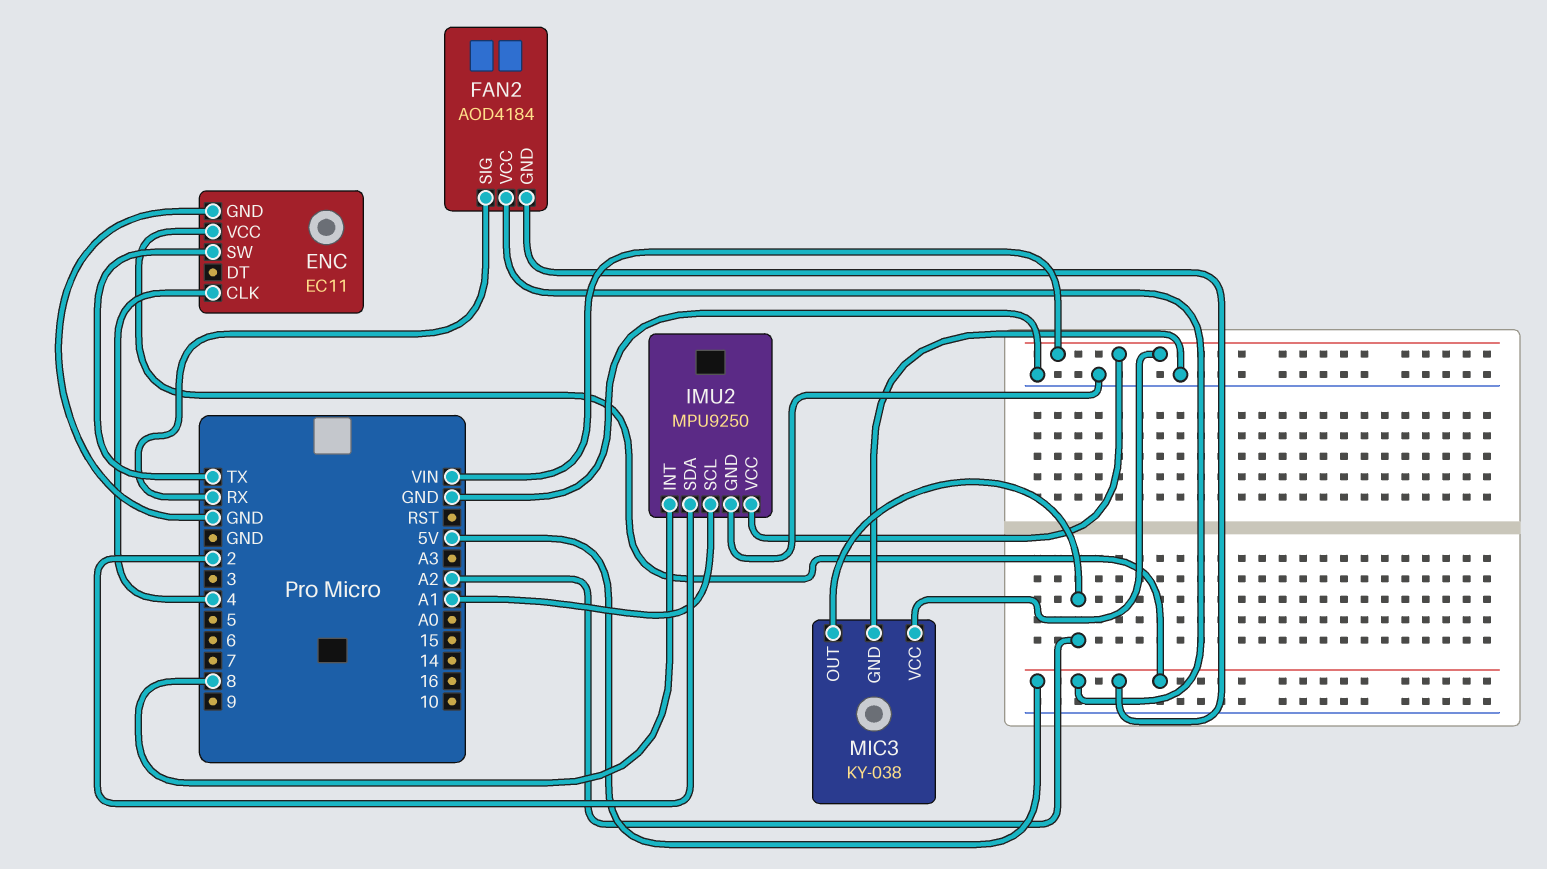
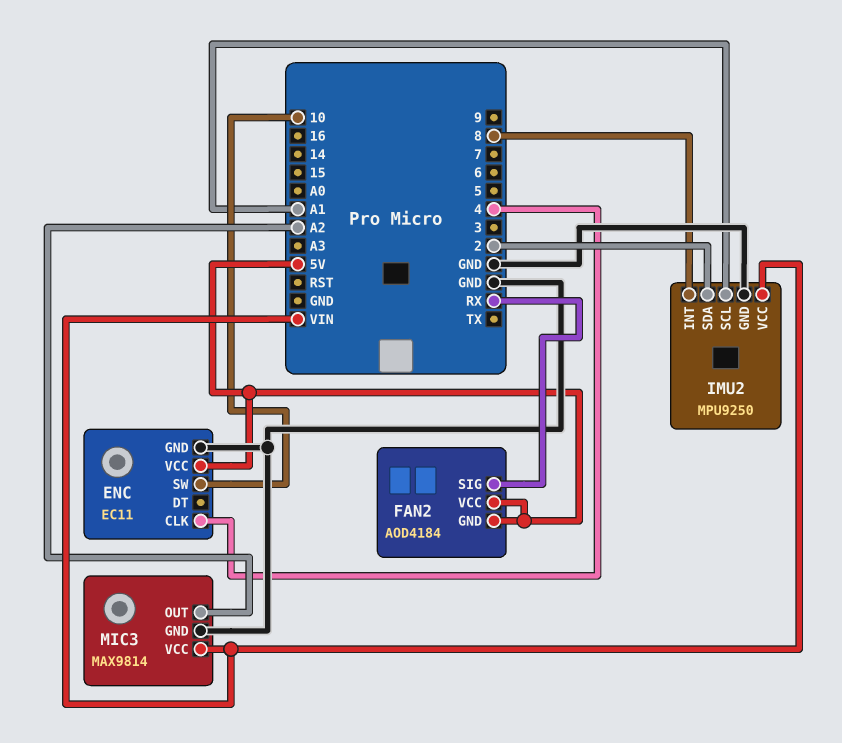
ENC pin SW: TX -> 10
MIC3: KY-038 -> MAX9814

